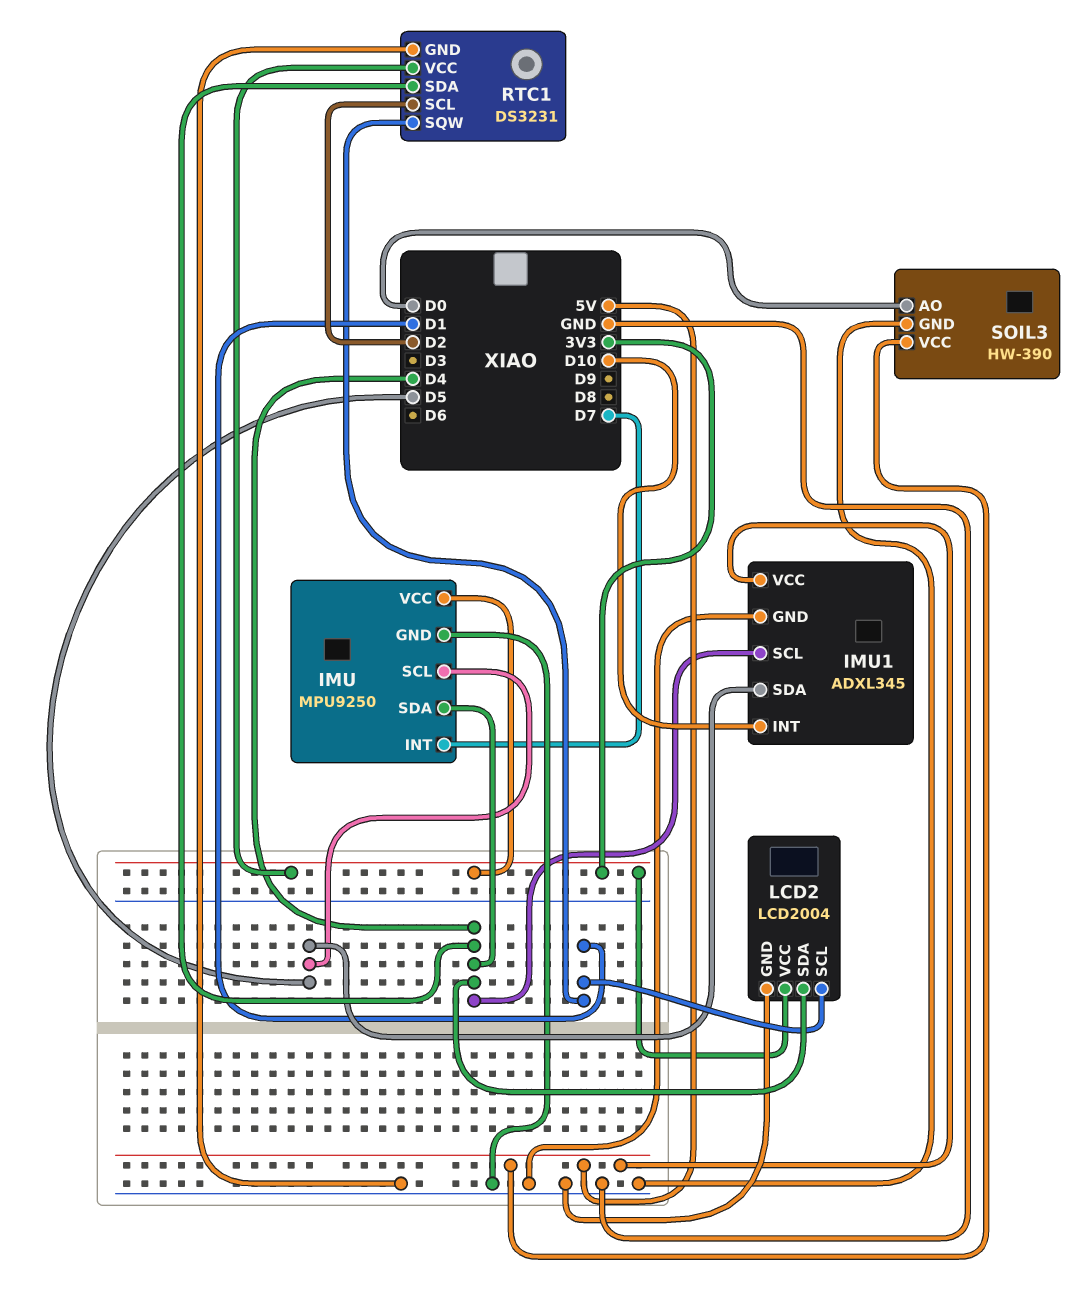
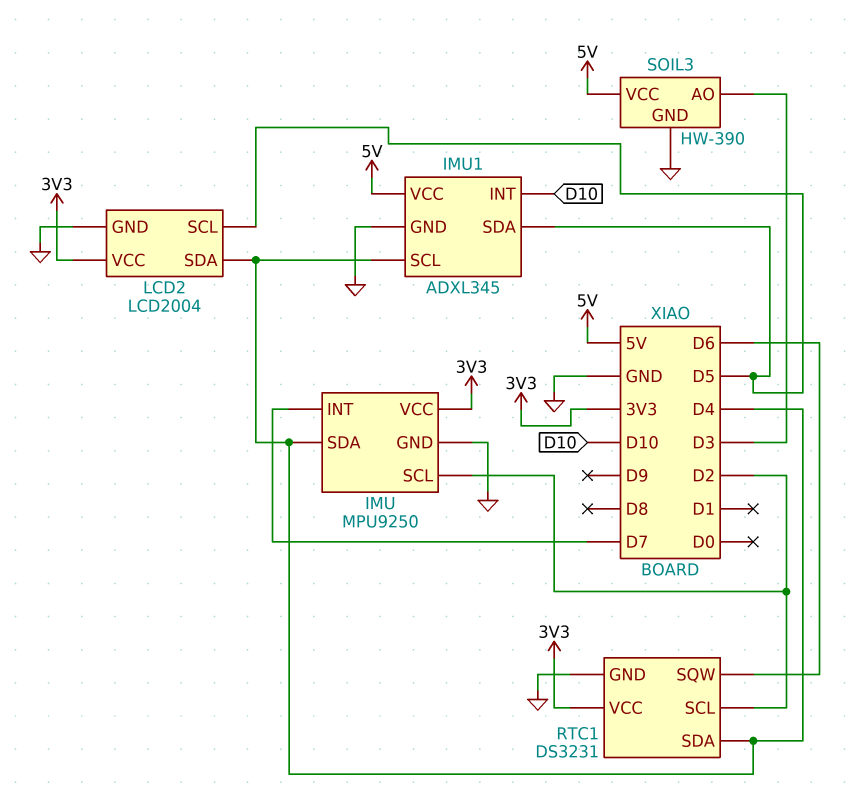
IMU pin SCL: D5 -> D2
LCD2 pin SCL: D1 -> D5
RTC1 pin SQW: D1 -> D6
SOIL3 pin AO: D0 -> D3

